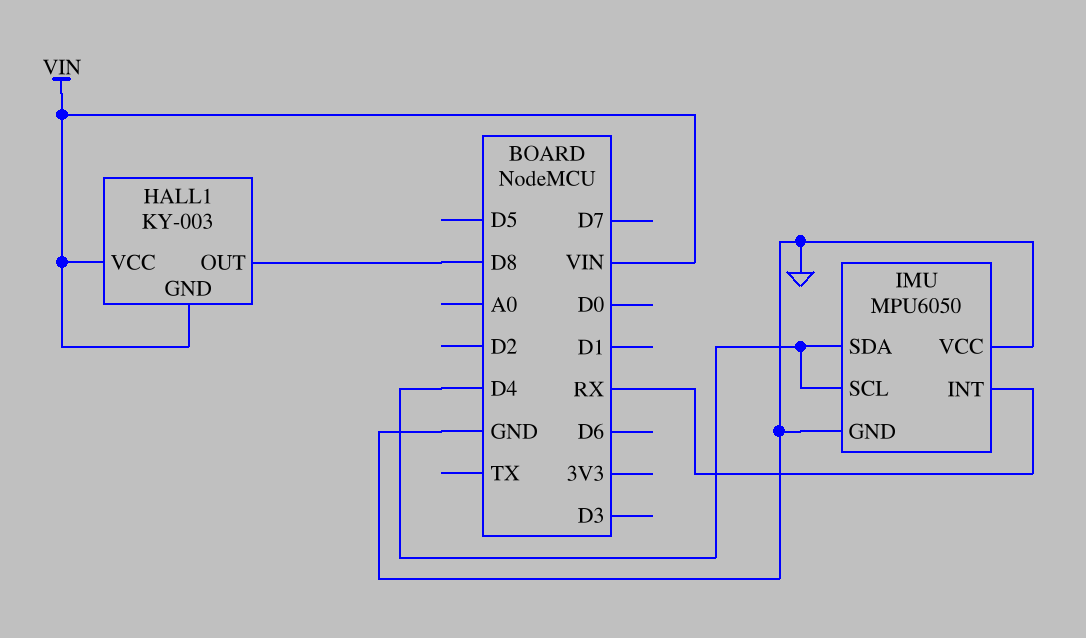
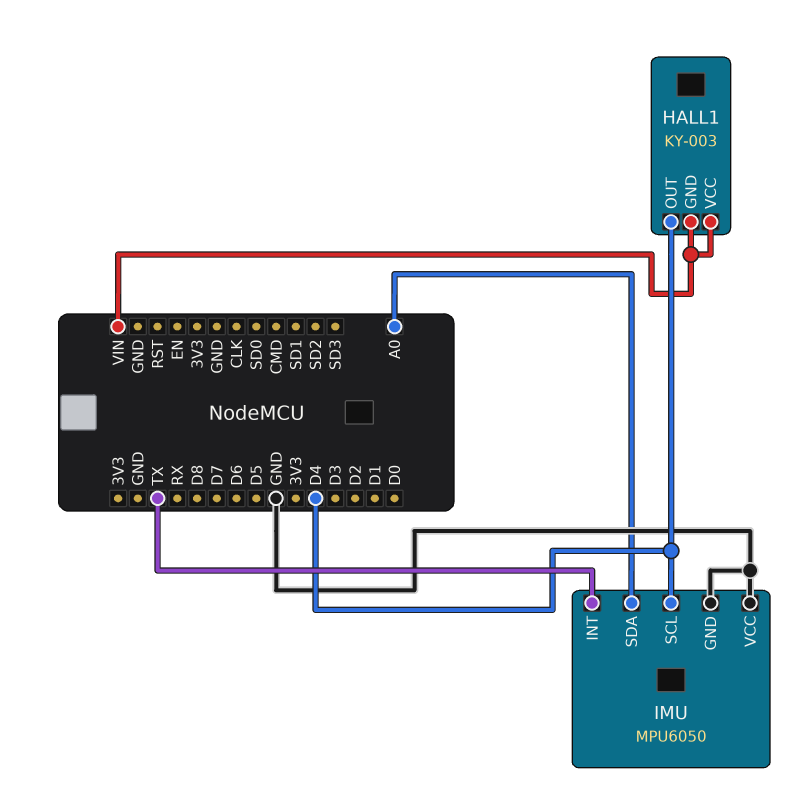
HALL1 pin OUT: D8 -> D4
IMU pin INT: RX -> TX
IMU pin SDA: D4 -> A0

